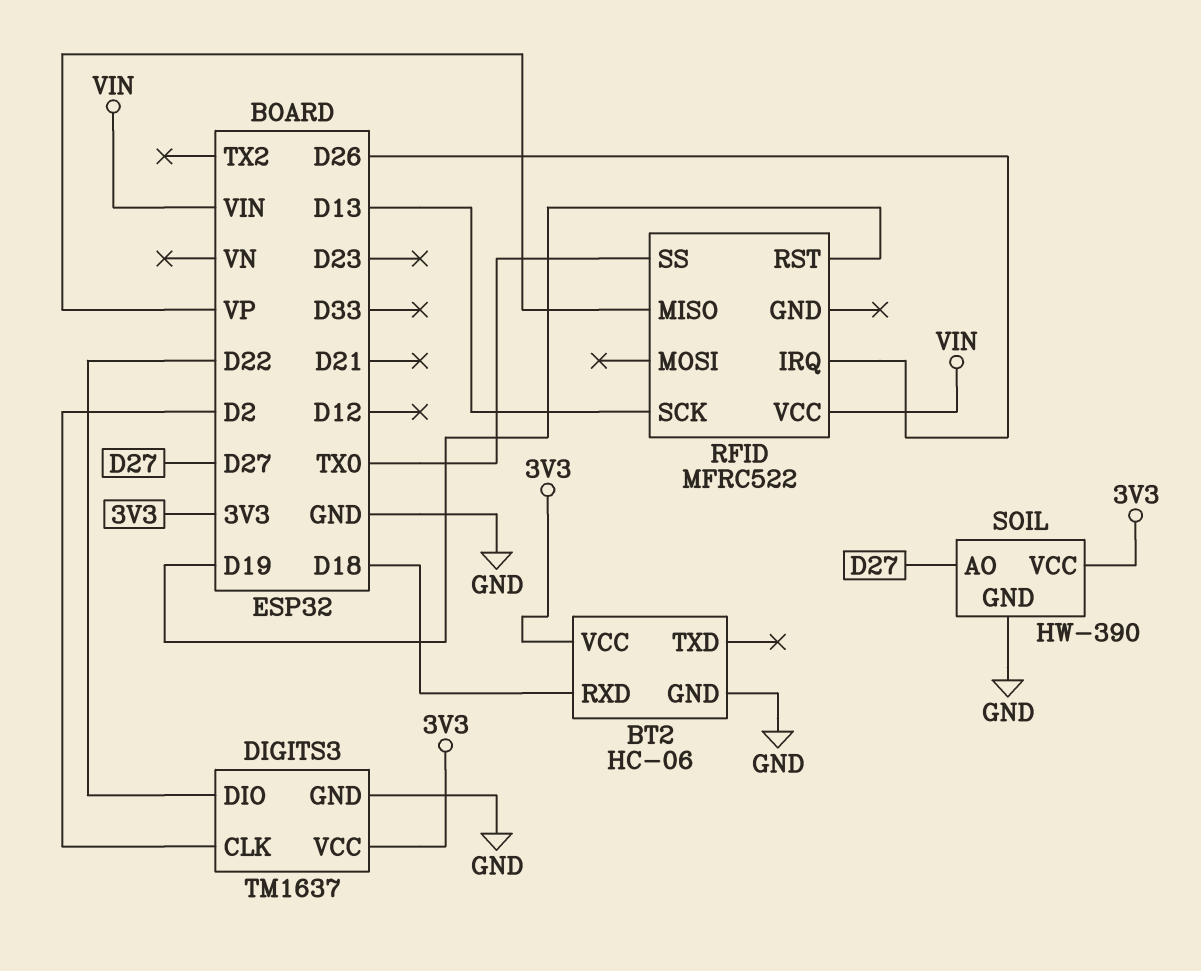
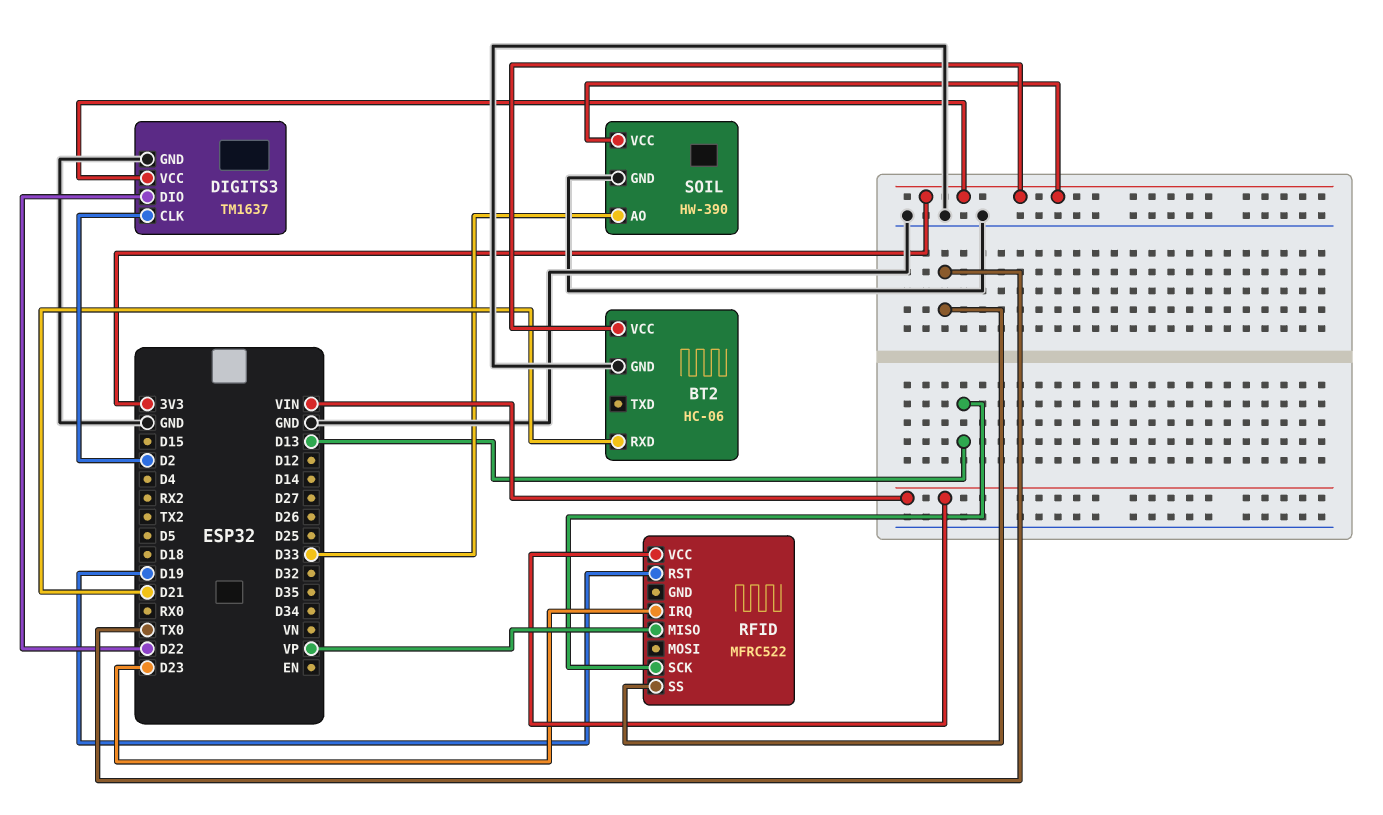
BT2 pin RXD: D18 -> D21
RFID pin IRQ: D26 -> D23
SOIL pin AO: D27 -> D33

